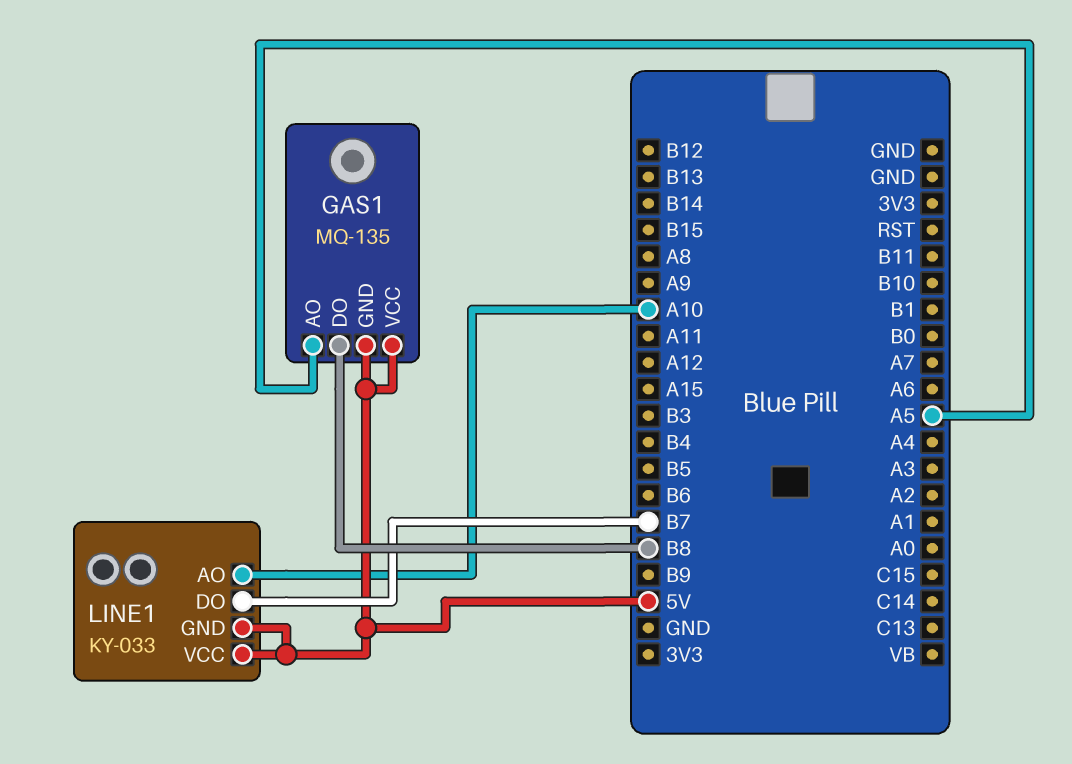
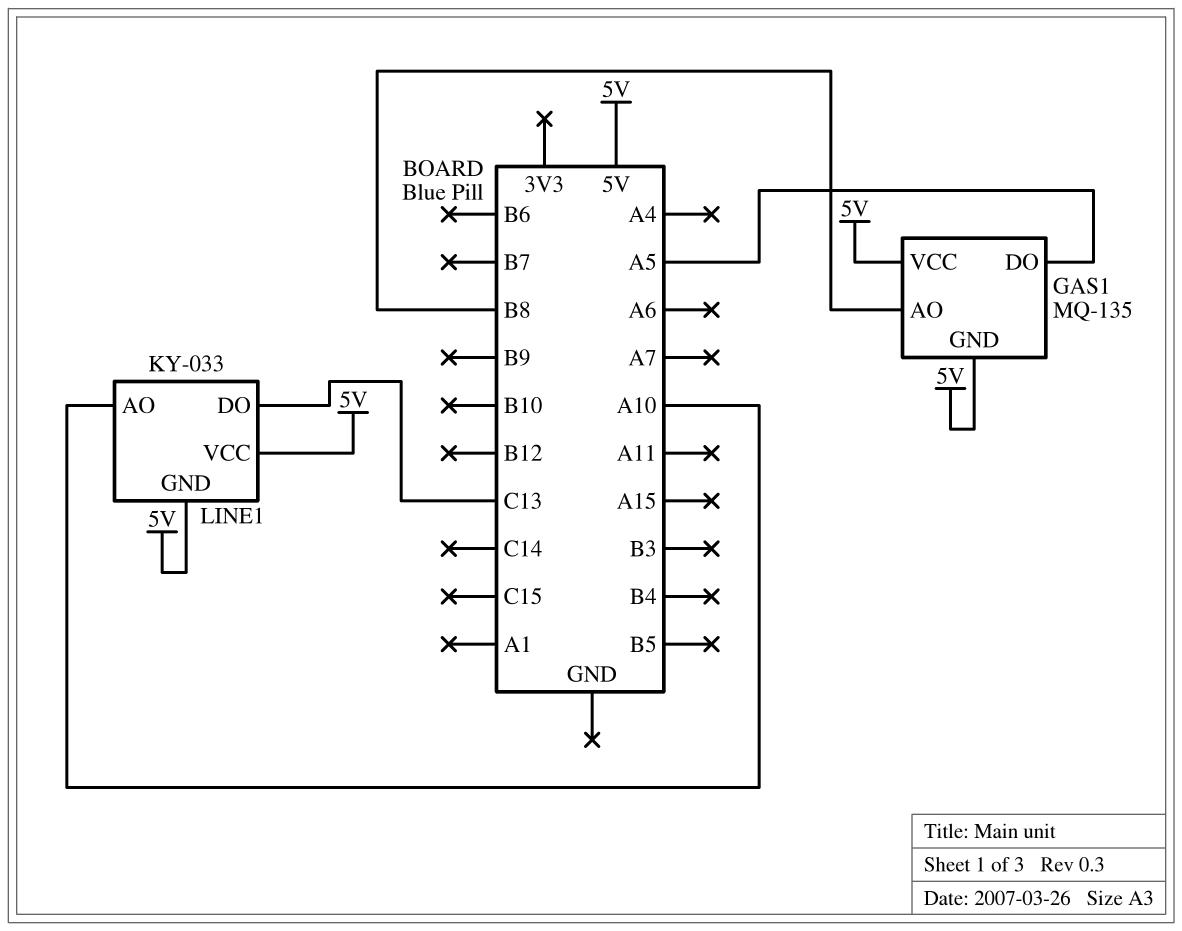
GAS1 pin AO: A5 -> B8
GAS1 pin DO: B8 -> A5
LINE1 pin DO: B7 -> C13

